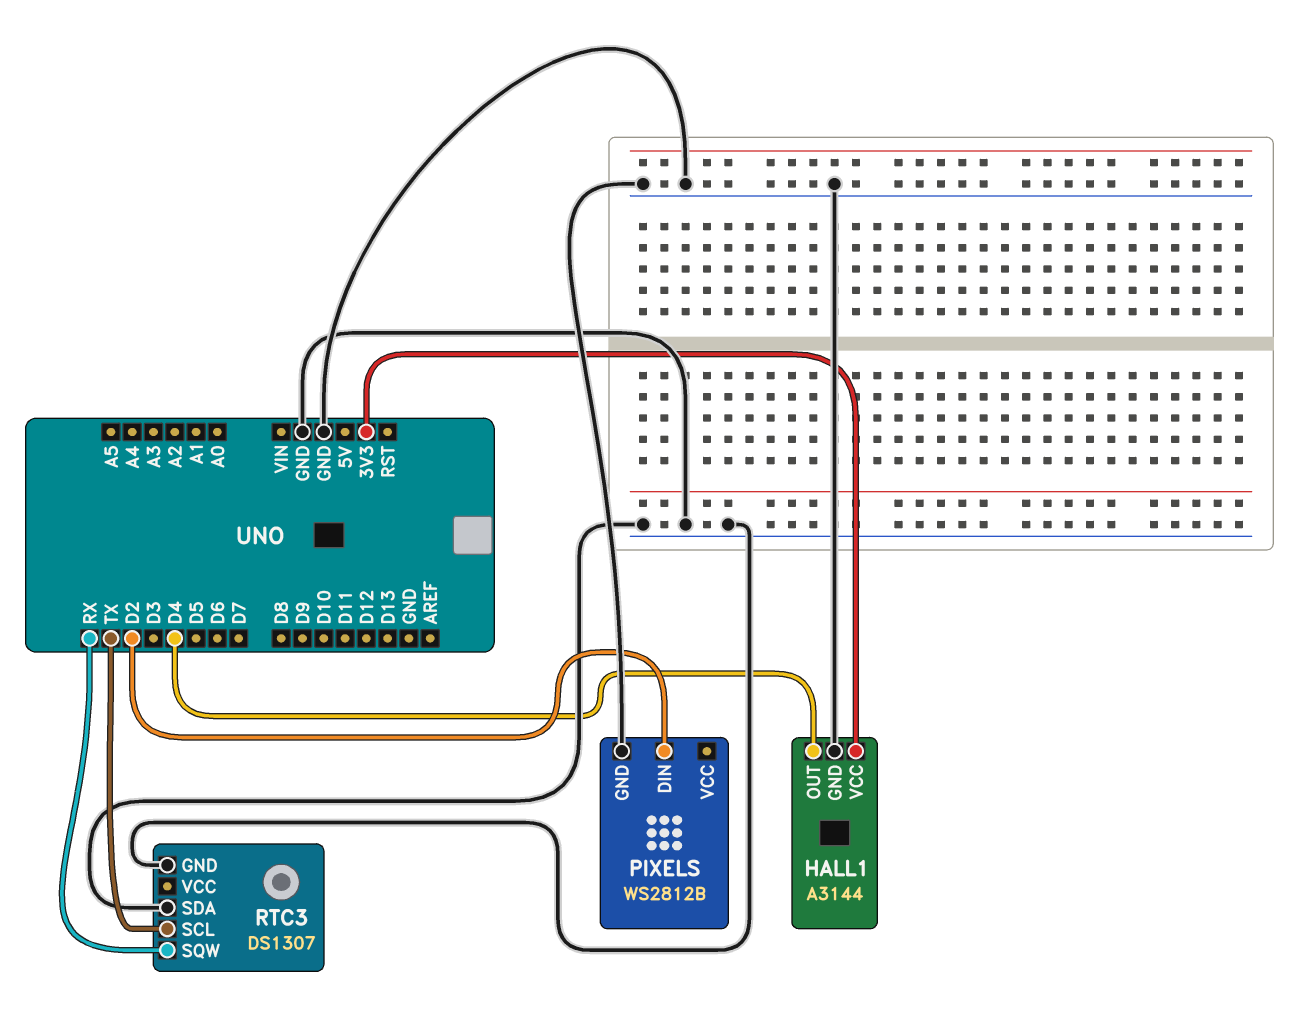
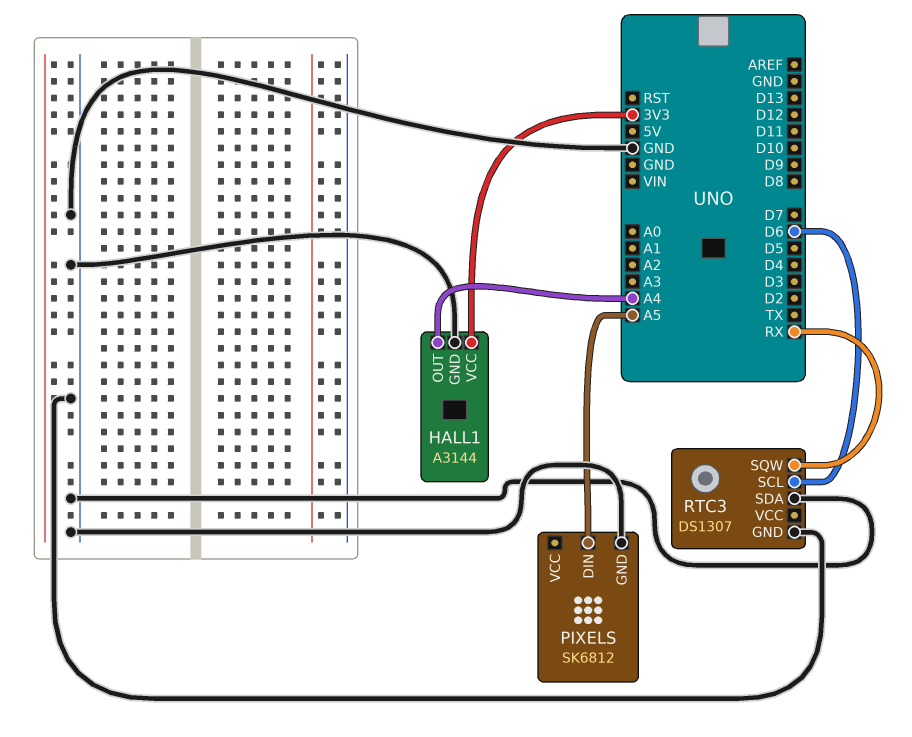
HALL1 pin OUT: D4 -> A4
PIXELS: WS2812B -> SK6812
PIXELS pin DIN: D2 -> A5
RTC3 pin SCL: TX -> D6

